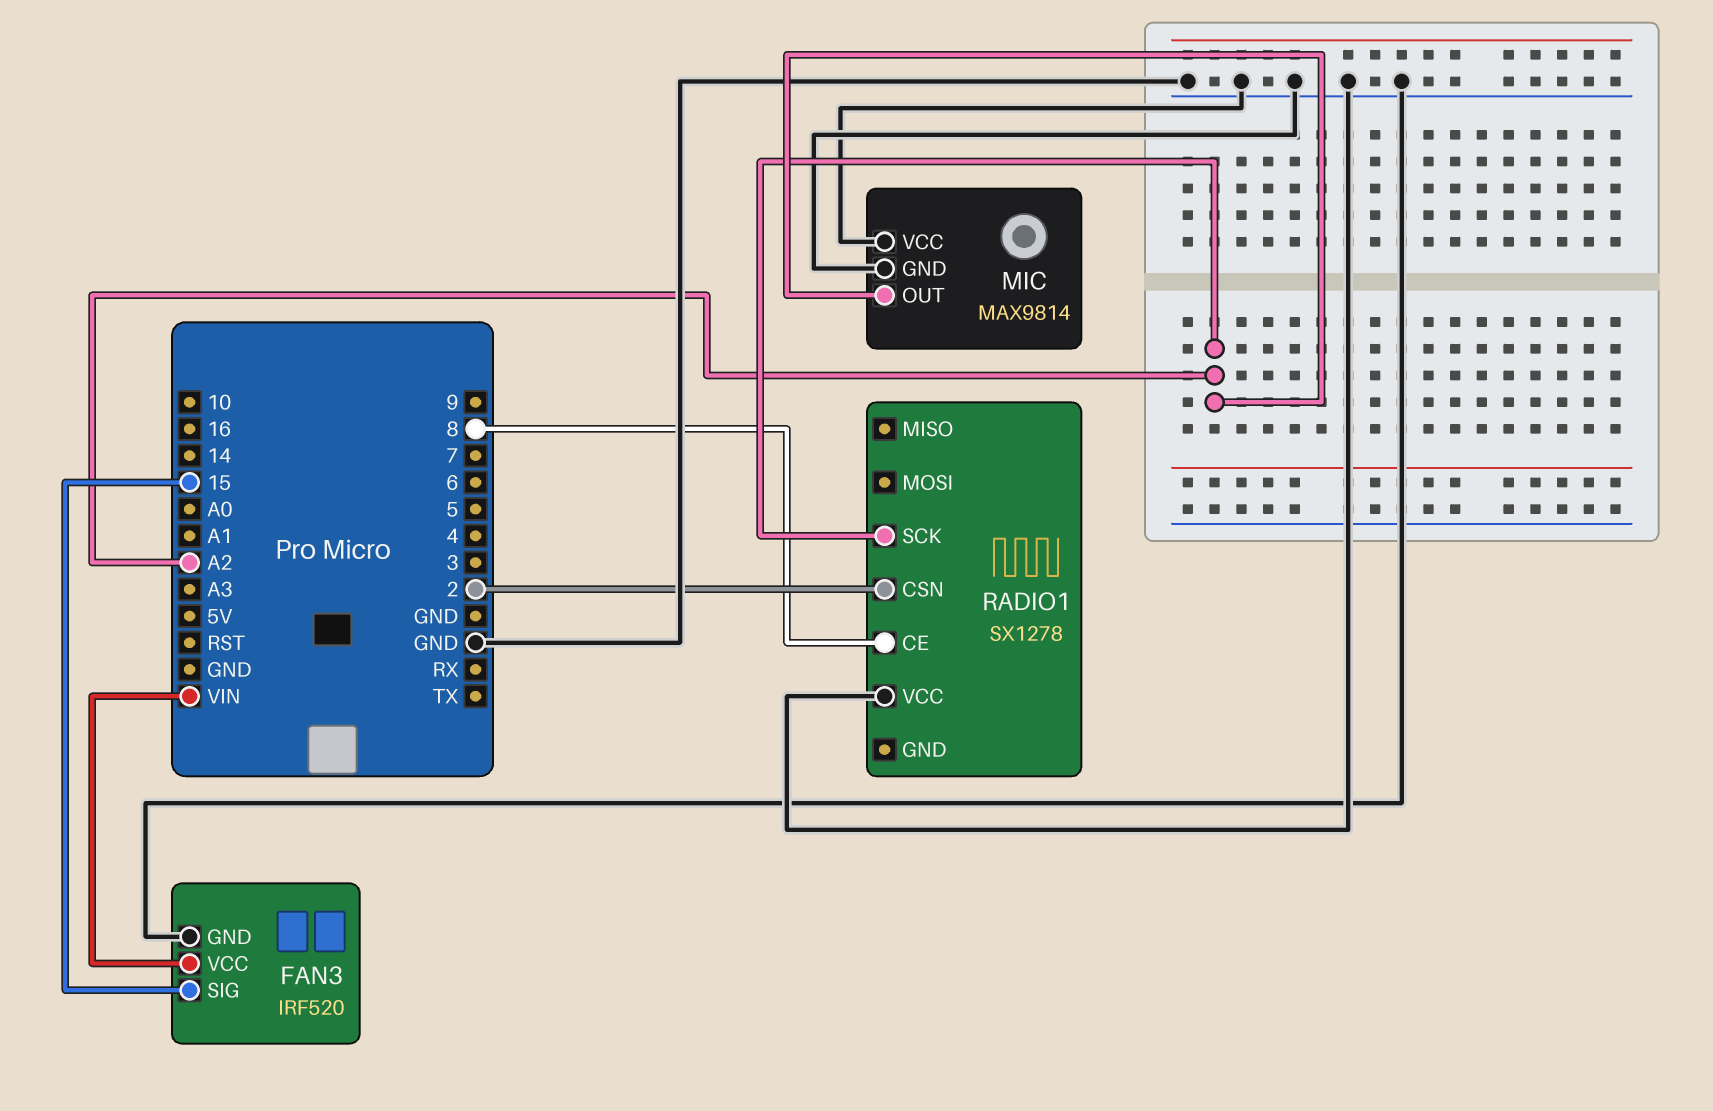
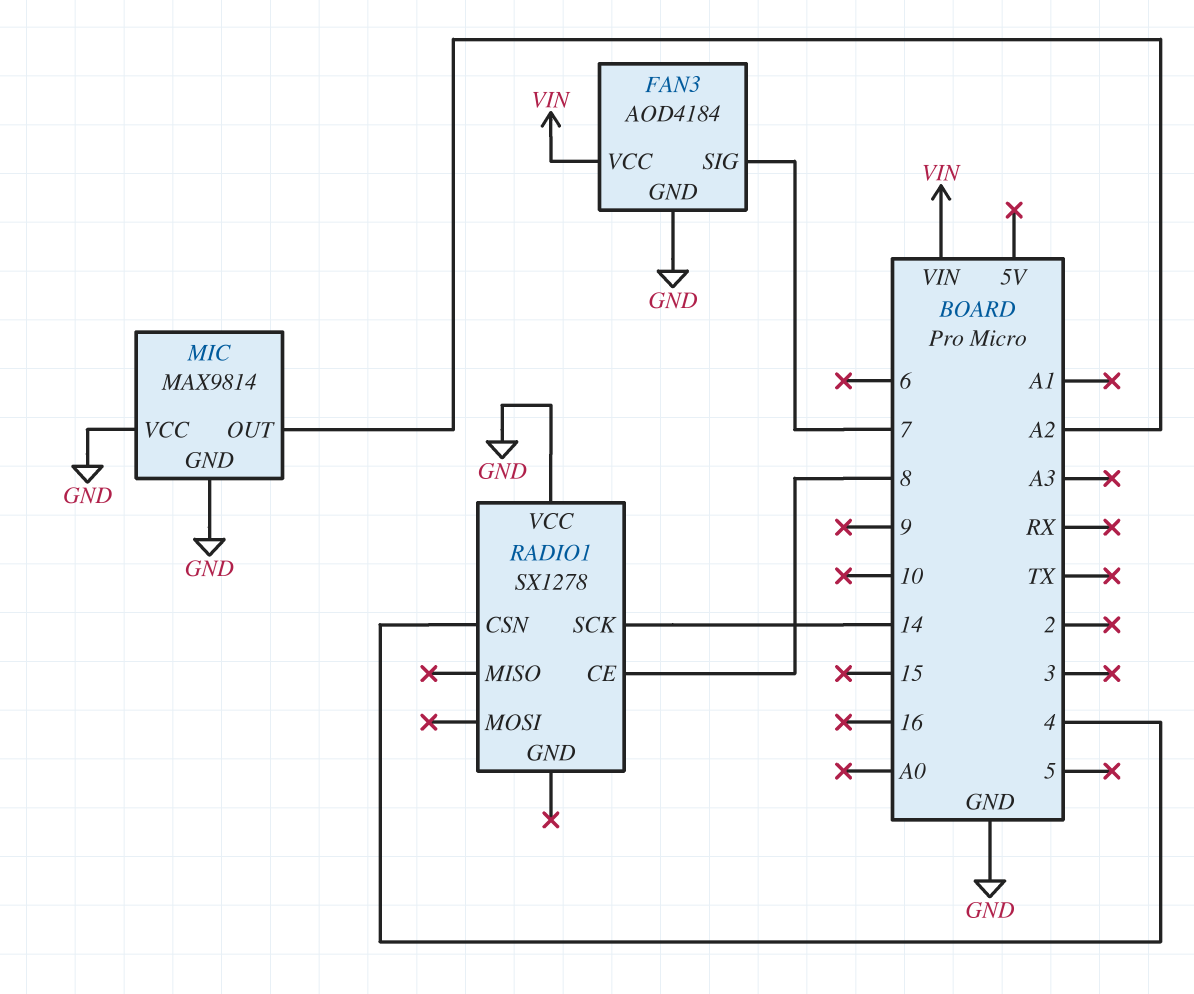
FAN3: IRF520 -> AOD4184
FAN3 pin SIG: 15 -> 7
RADIO1 pin CSN: 2 -> 4
RADIO1 pin SCK: A2 -> 14

